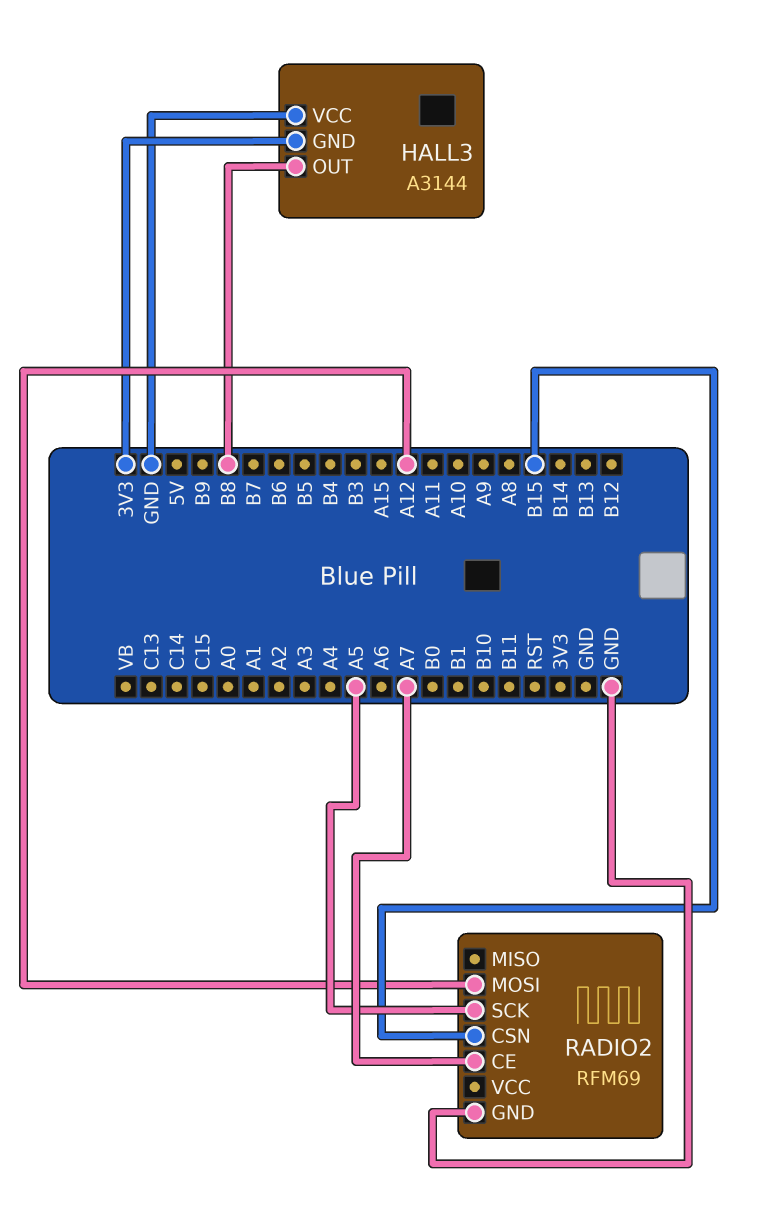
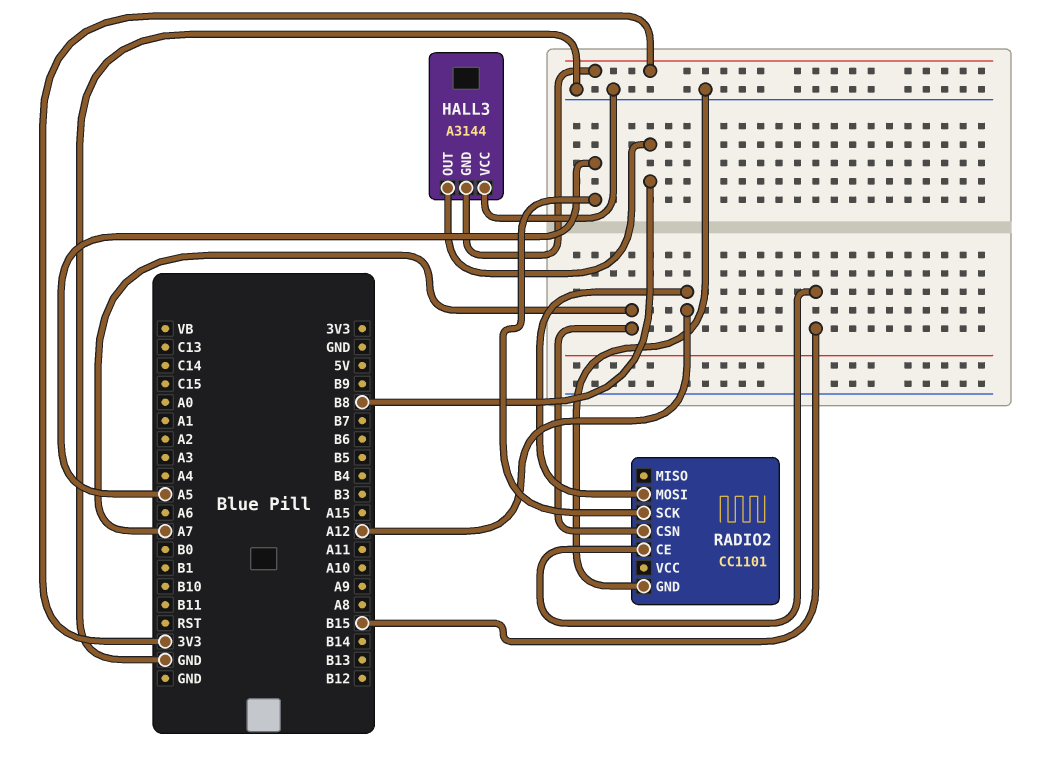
RADIO2: RFM69 -> CC1101
RADIO2 pin CE: A7 -> B15
RADIO2 pin CSN: B15 -> A7

